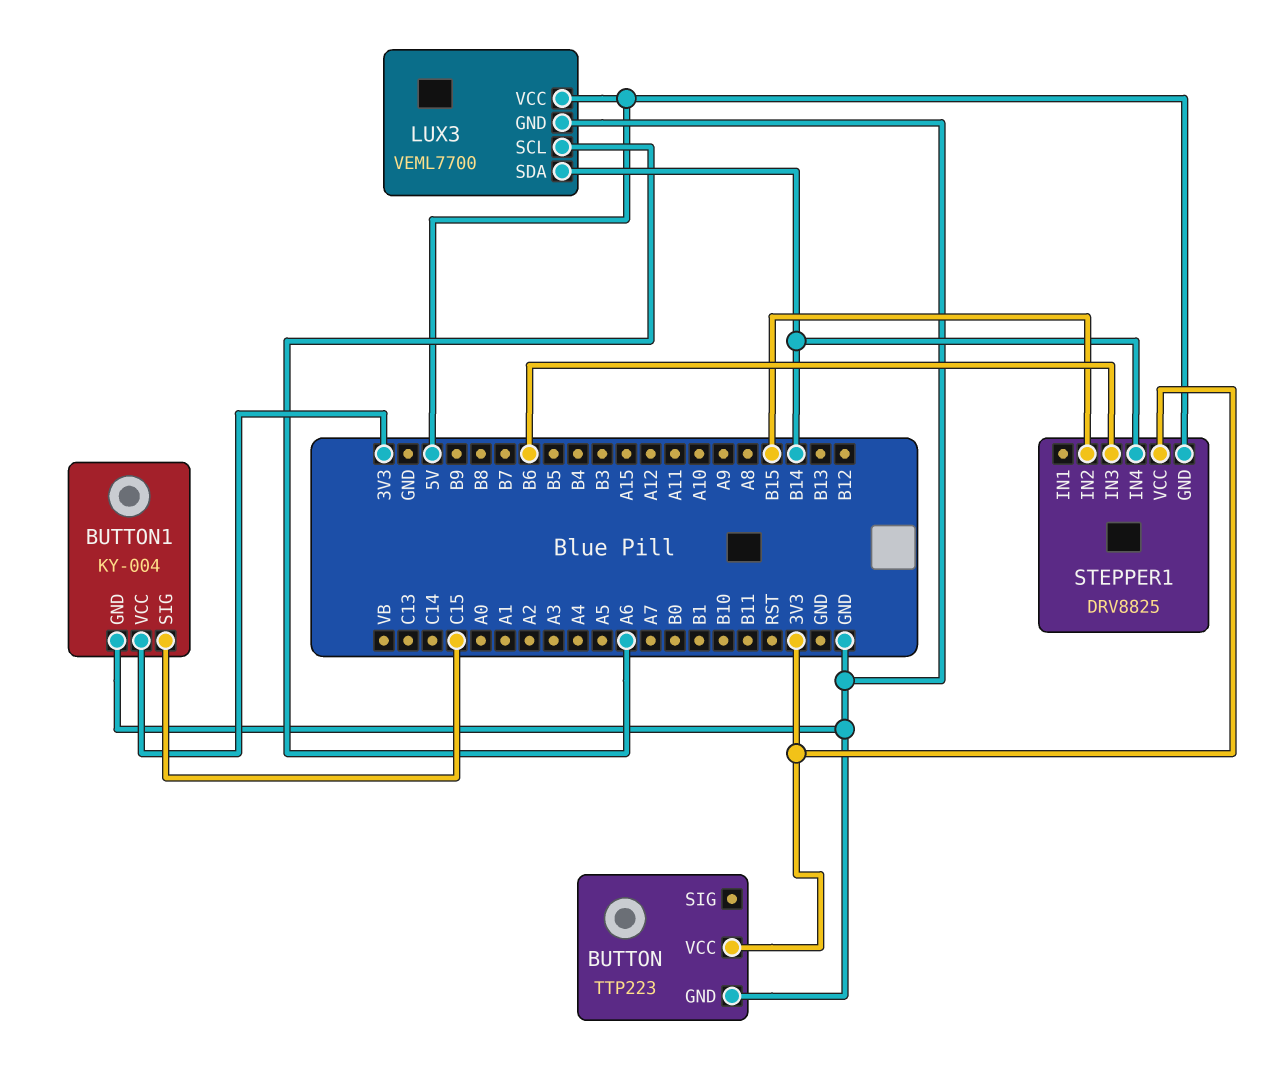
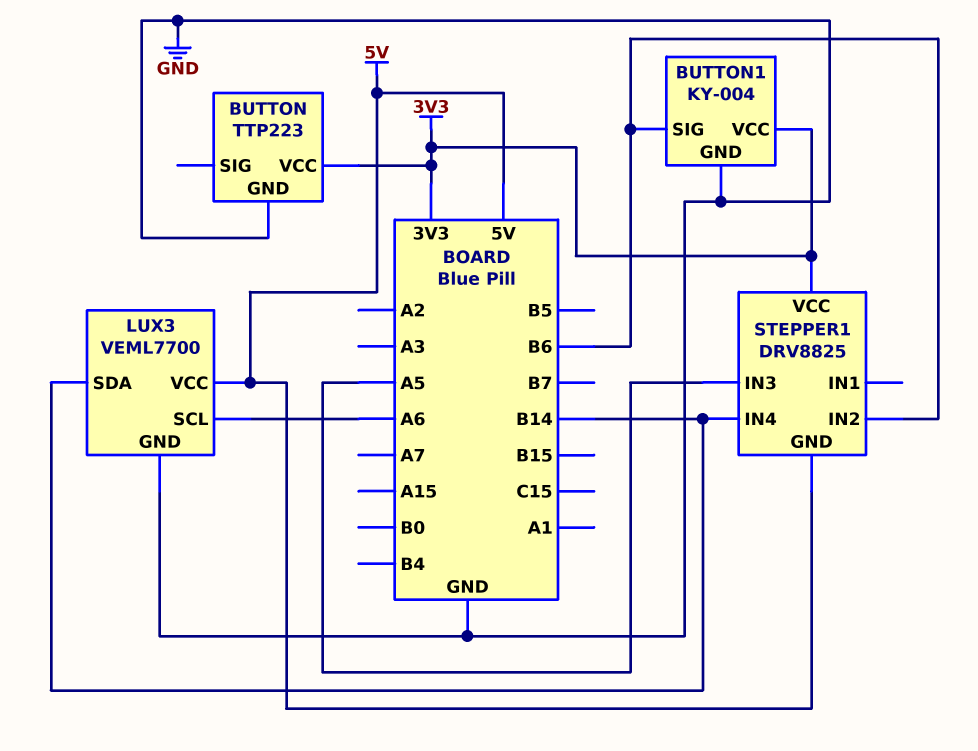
BUTTON1 pin SIG: C15 -> B6
STEPPER1 pin IN2: B15 -> B6
STEPPER1 pin IN3: B6 -> A5

